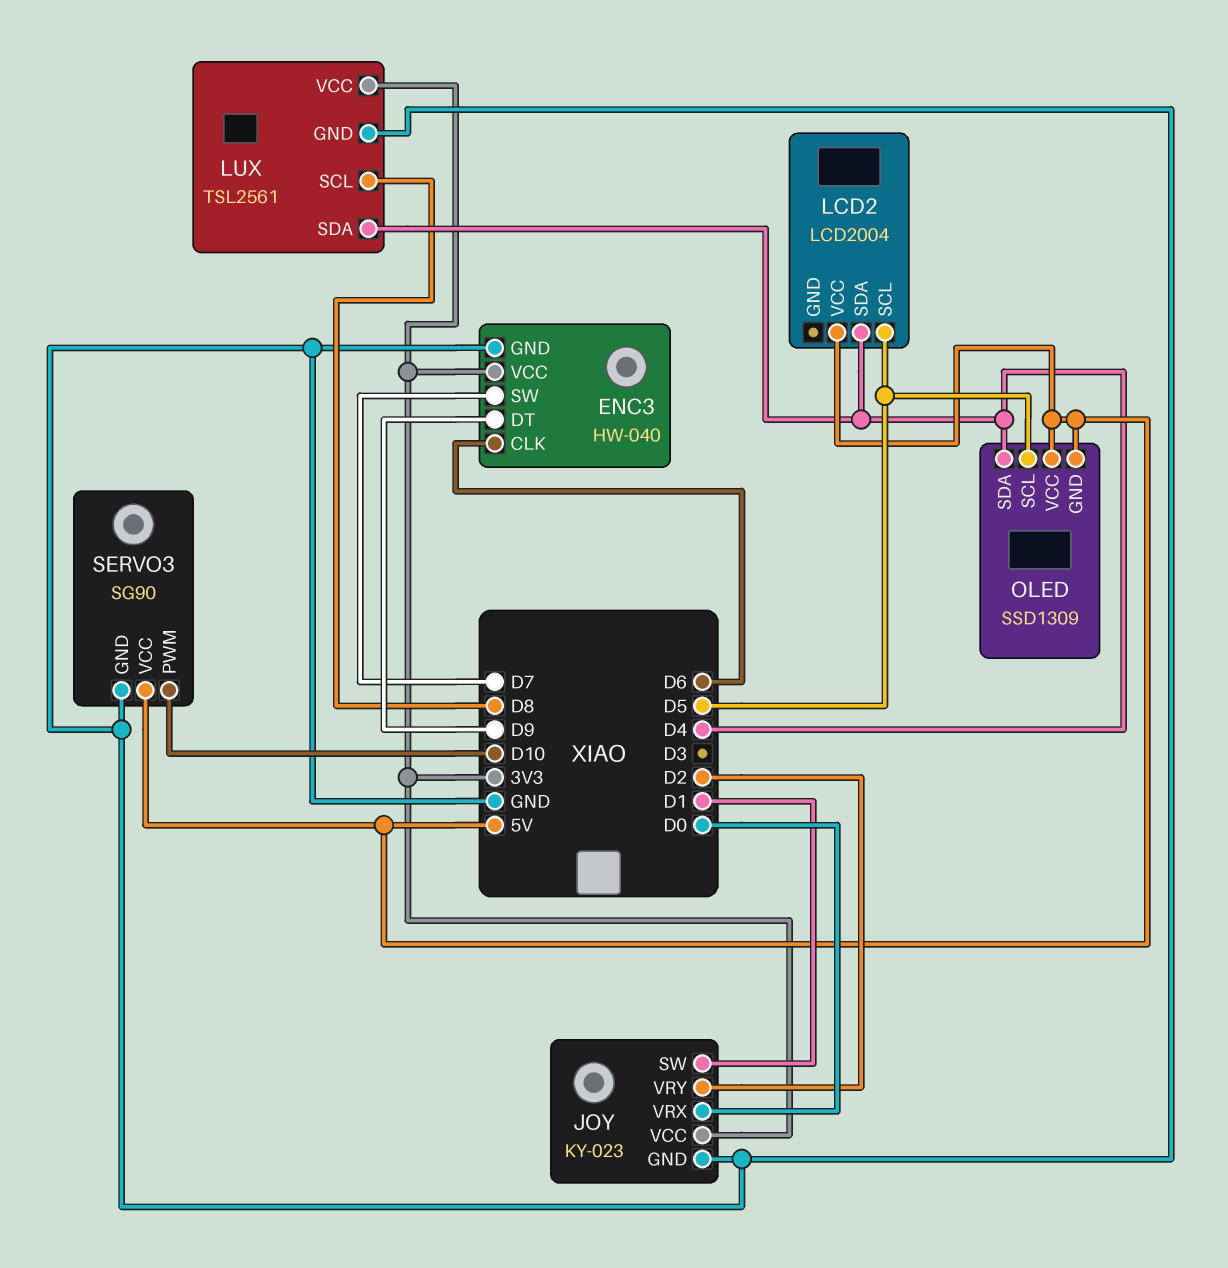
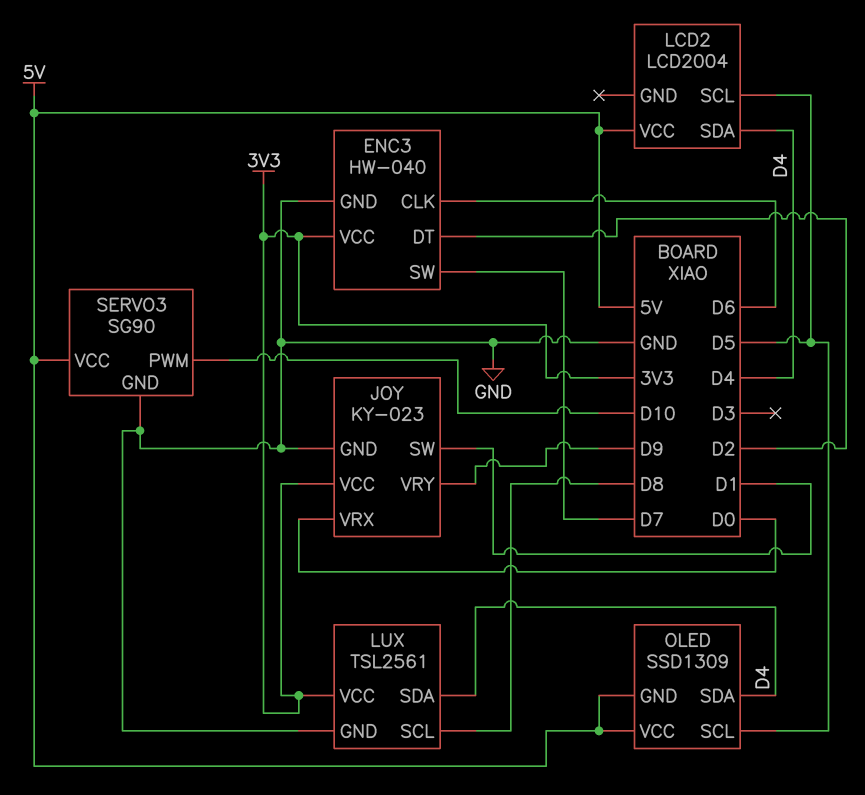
ENC3 pin DT: D9 -> D2
JOY pin VRY: D2 -> D9

